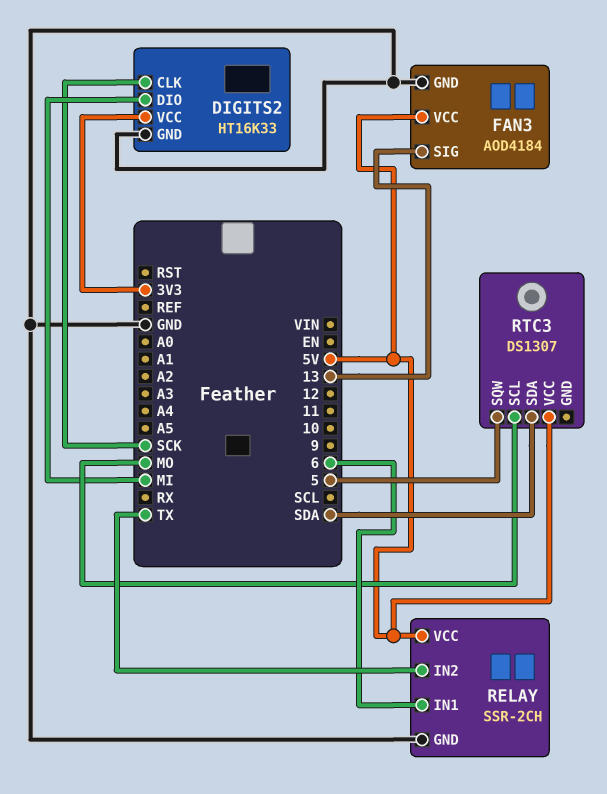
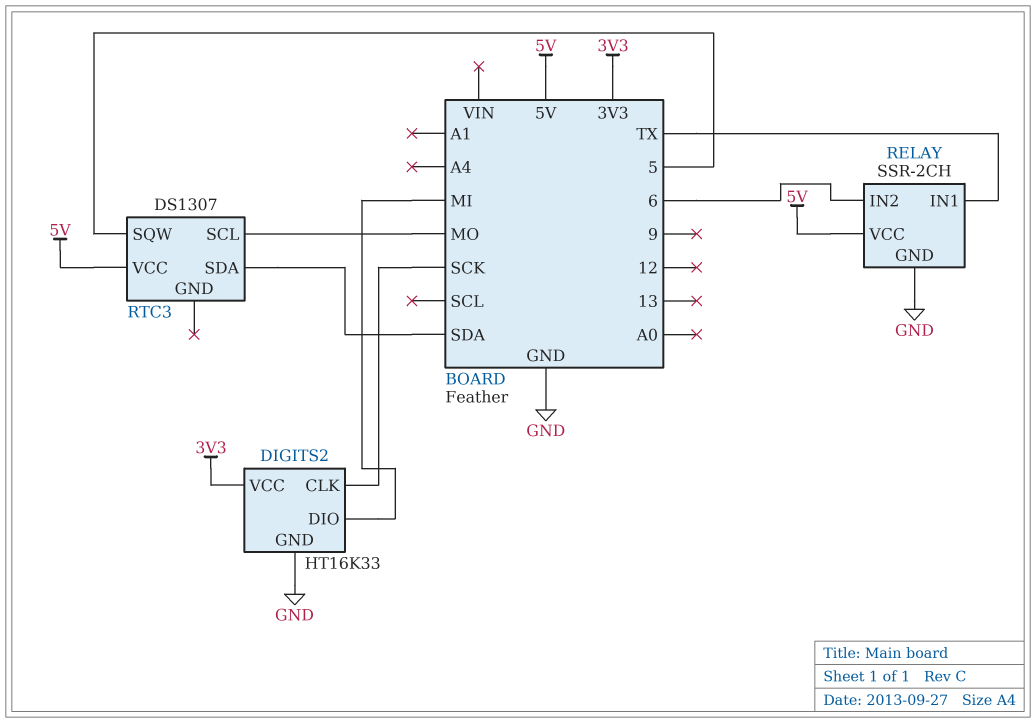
FAN3: AOD4184 -> none
FAN3 pin GND: GND -> none
FAN3 pin SIG: 13 -> none
FAN3 pin VCC: 5V -> none
RELAY pin IN1: 6 -> TX
RELAY pin IN2: TX -> 6

